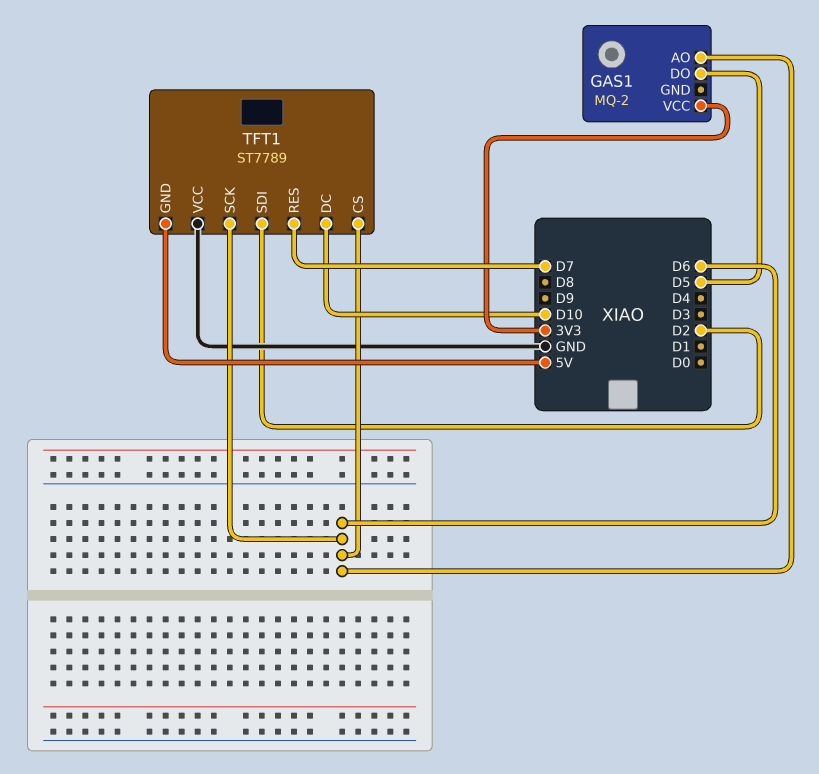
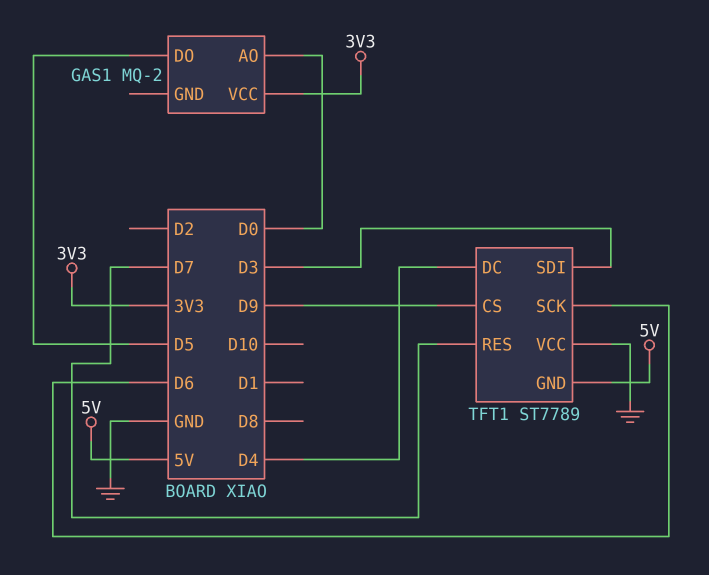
GAS1 pin AO: D6 -> D0
TFT1 pin CS: D6 -> D9
TFT1 pin DC: D10 -> D4
TFT1 pin SDI: D2 -> D3

